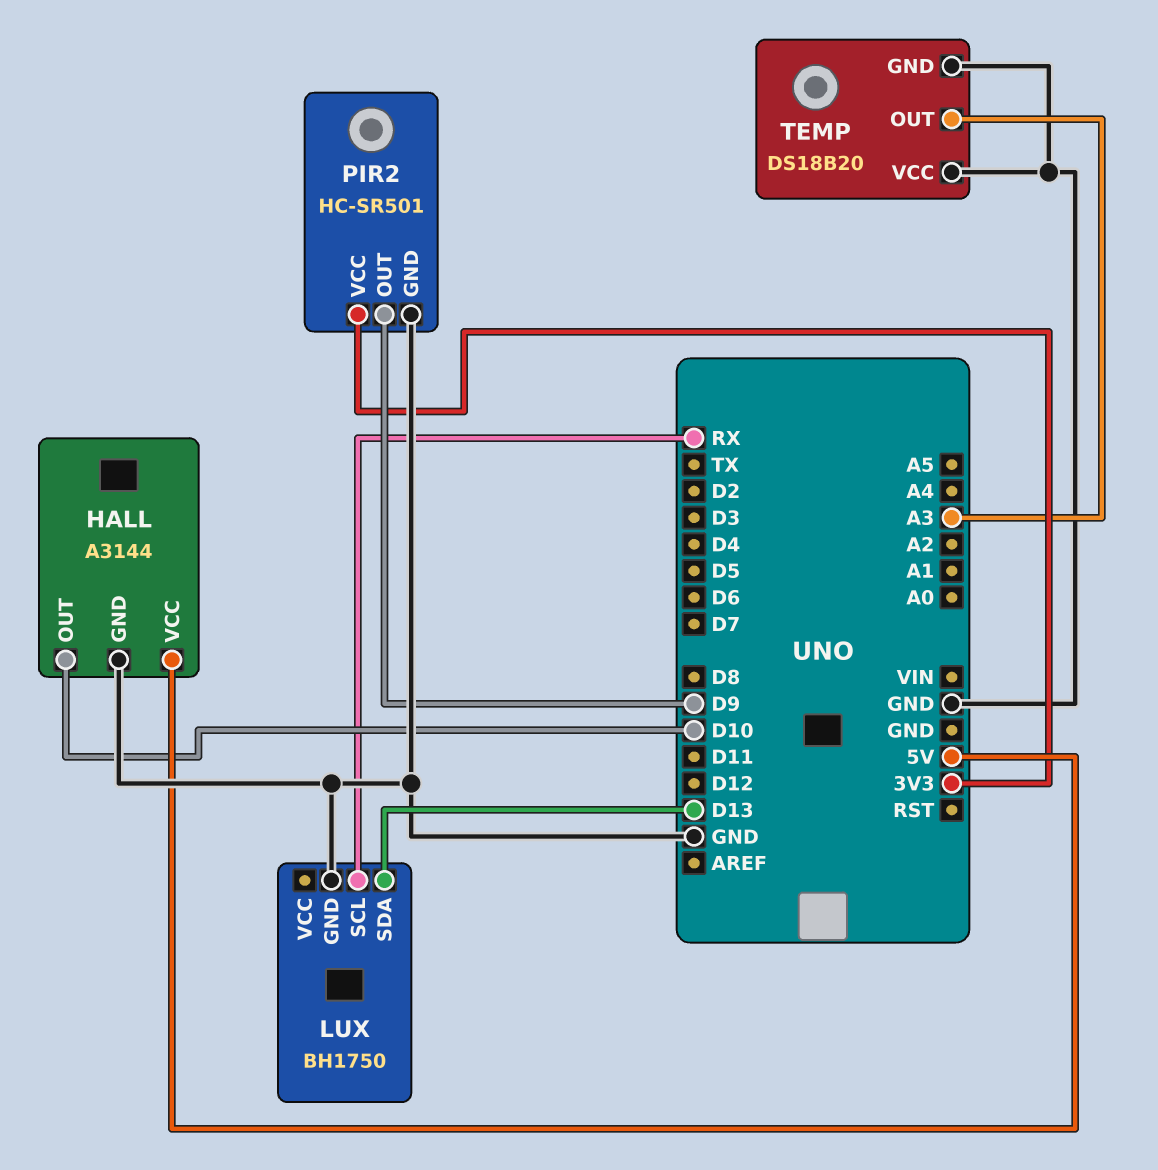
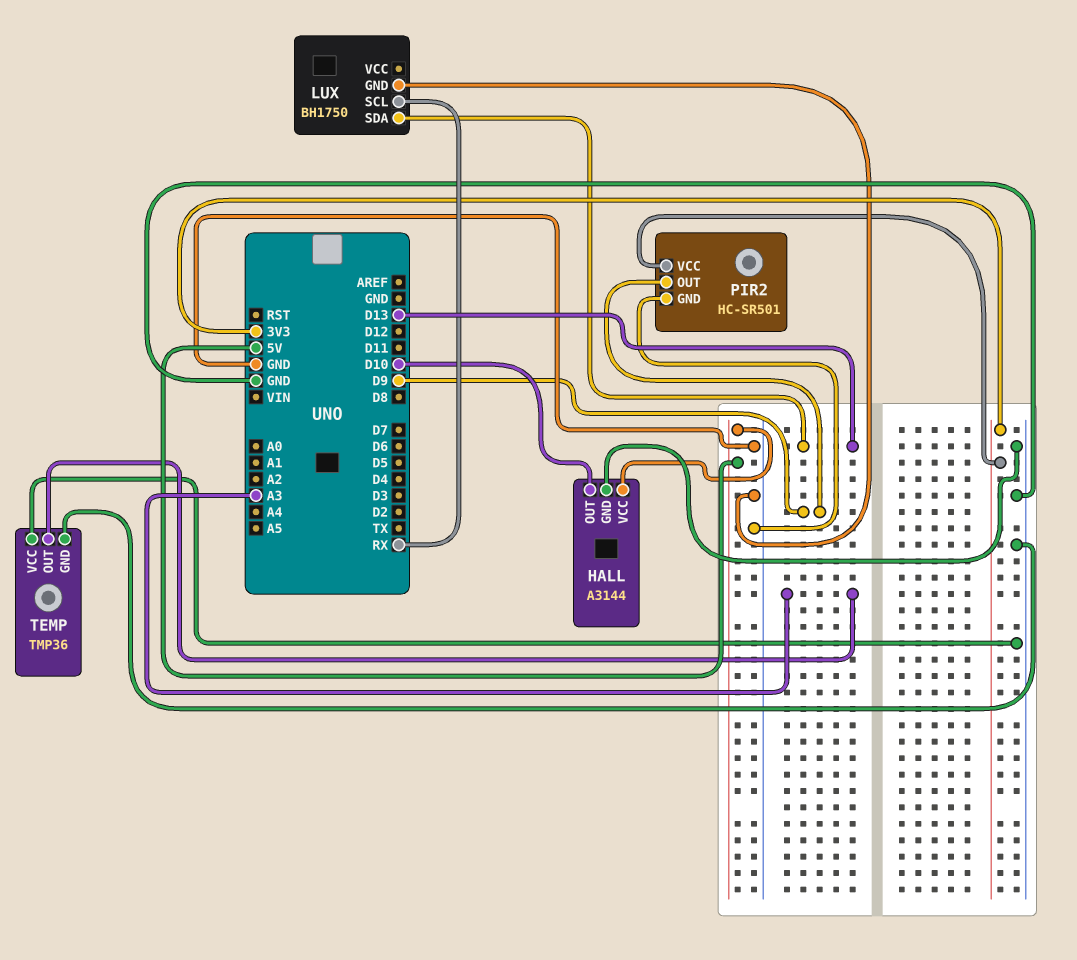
TEMP: DS18B20 -> TMP36

